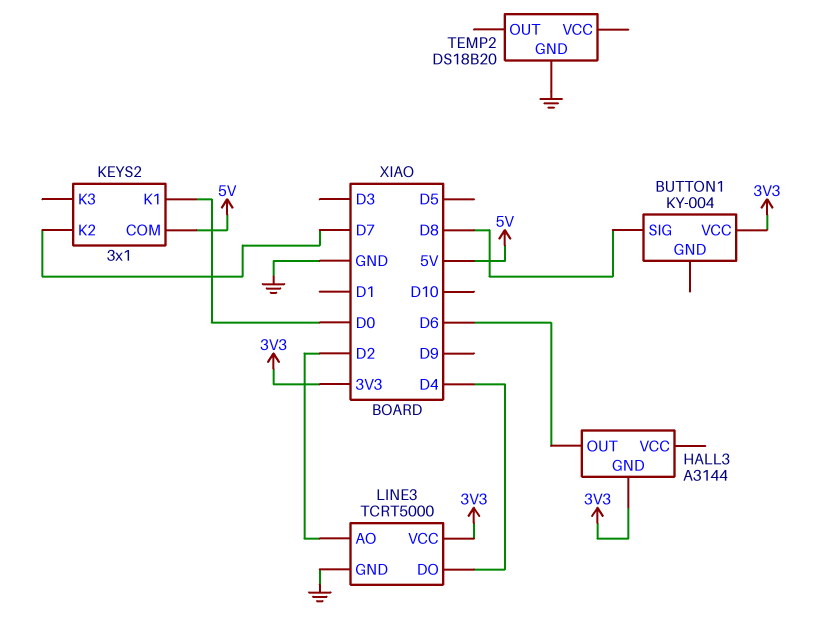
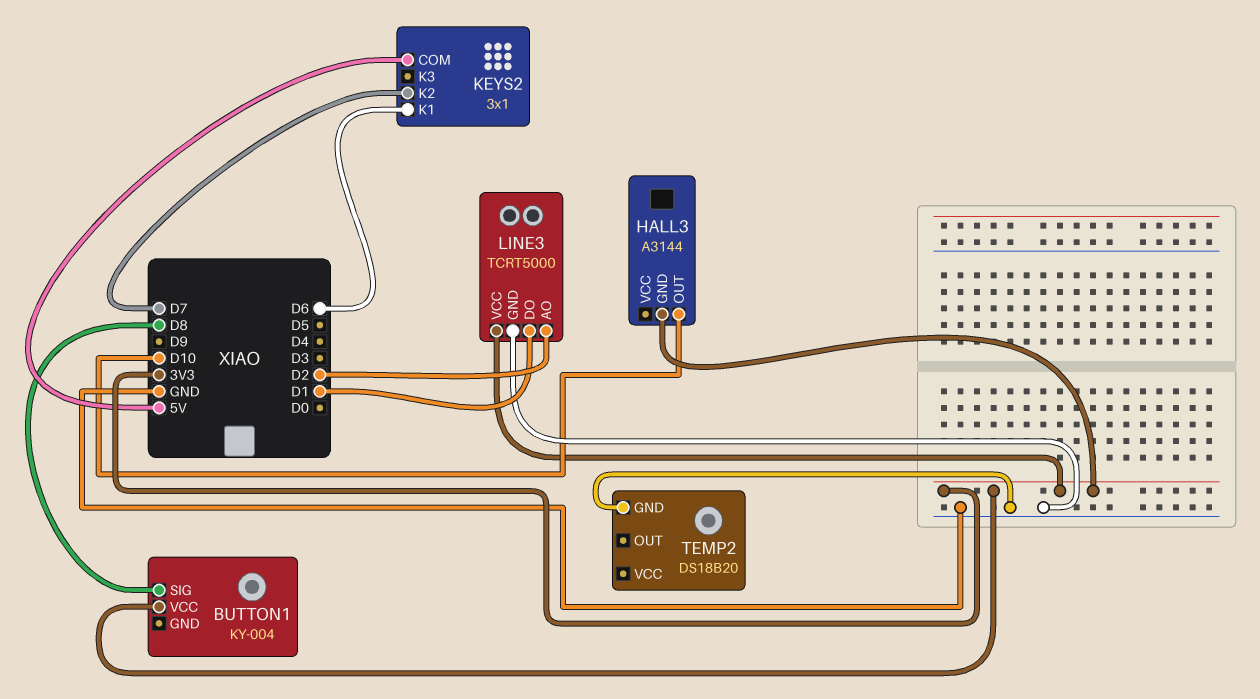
HALL3 pin OUT: D6 -> D10
KEYS2 pin K1: D0 -> D6
LINE3 pin DO: D4 -> D1

